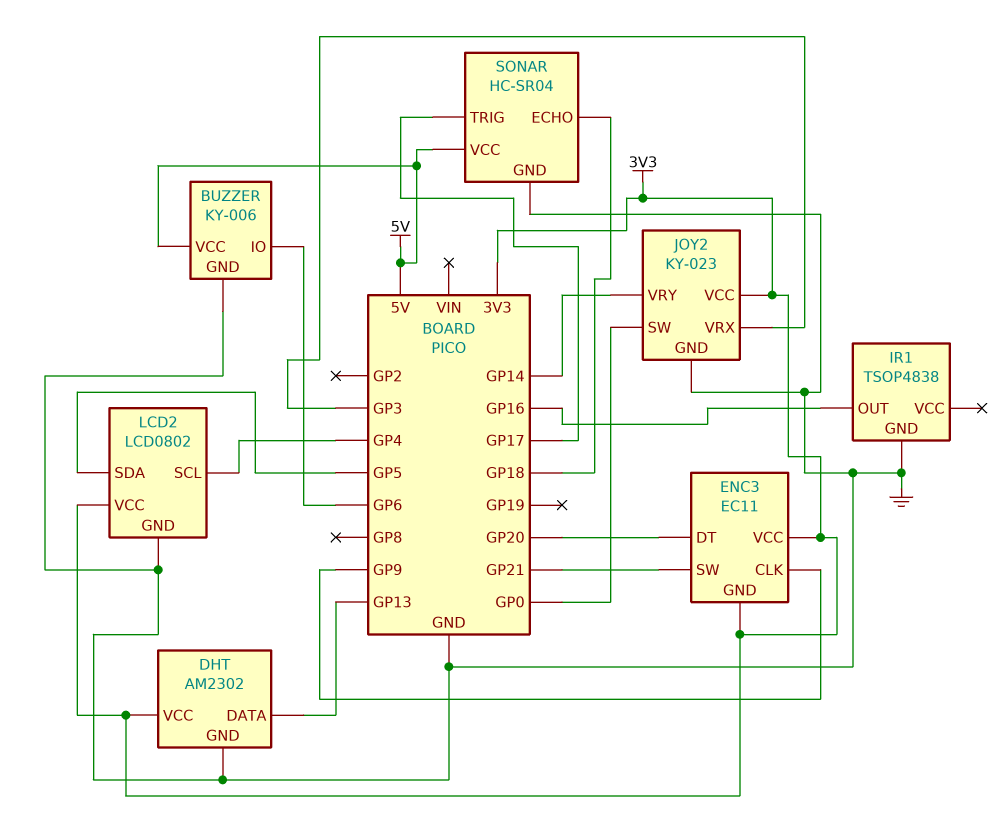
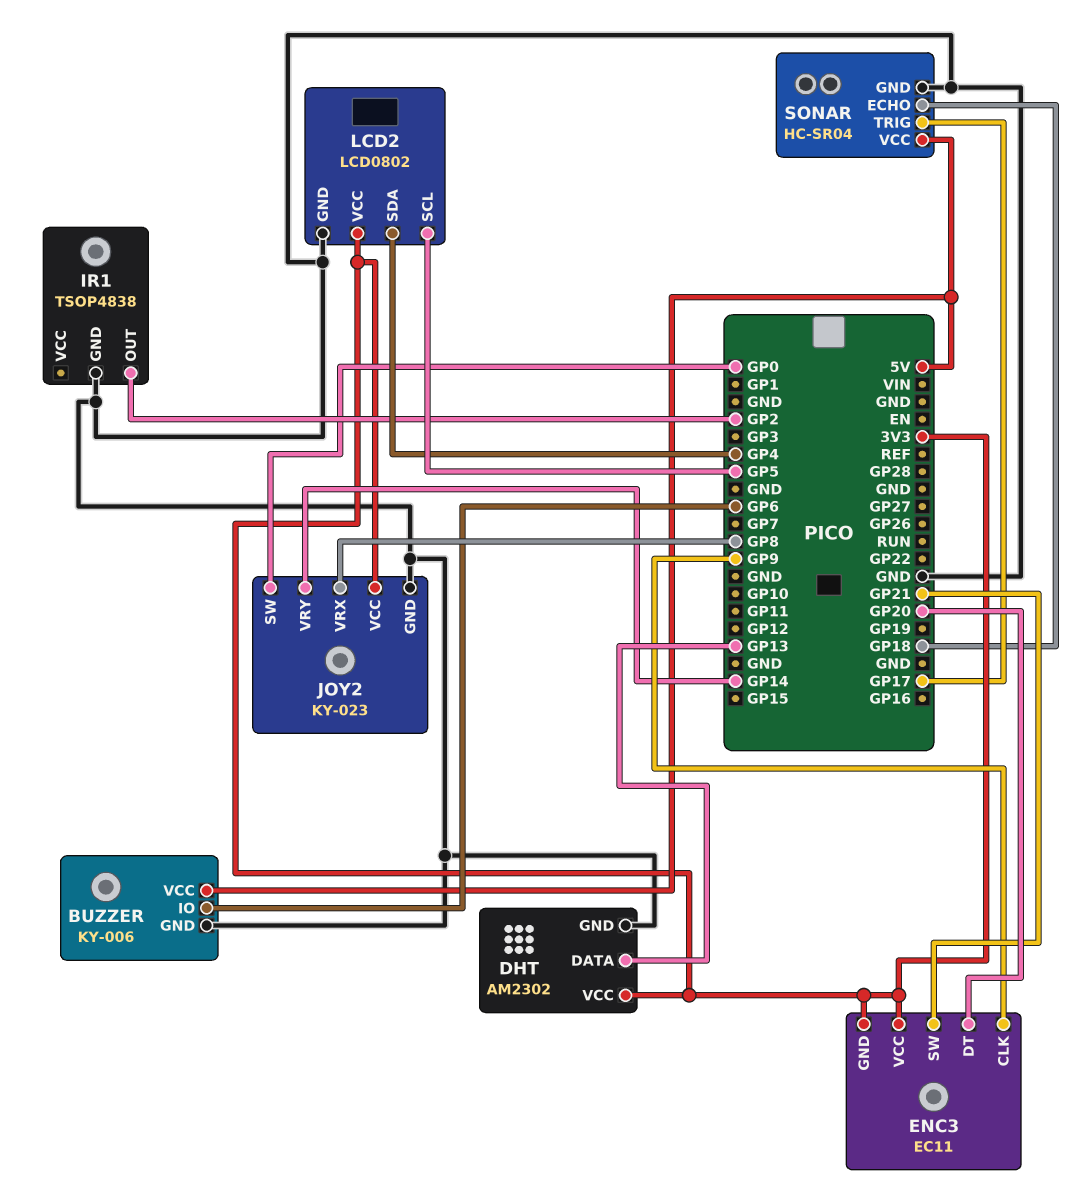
IR1 pin OUT: GP16 -> GP2
JOY2 pin VRX: GP3 -> GP8
LCD2 pin SCL: GP4 -> GP5
LCD2 pin SDA: GP5 -> GP4

